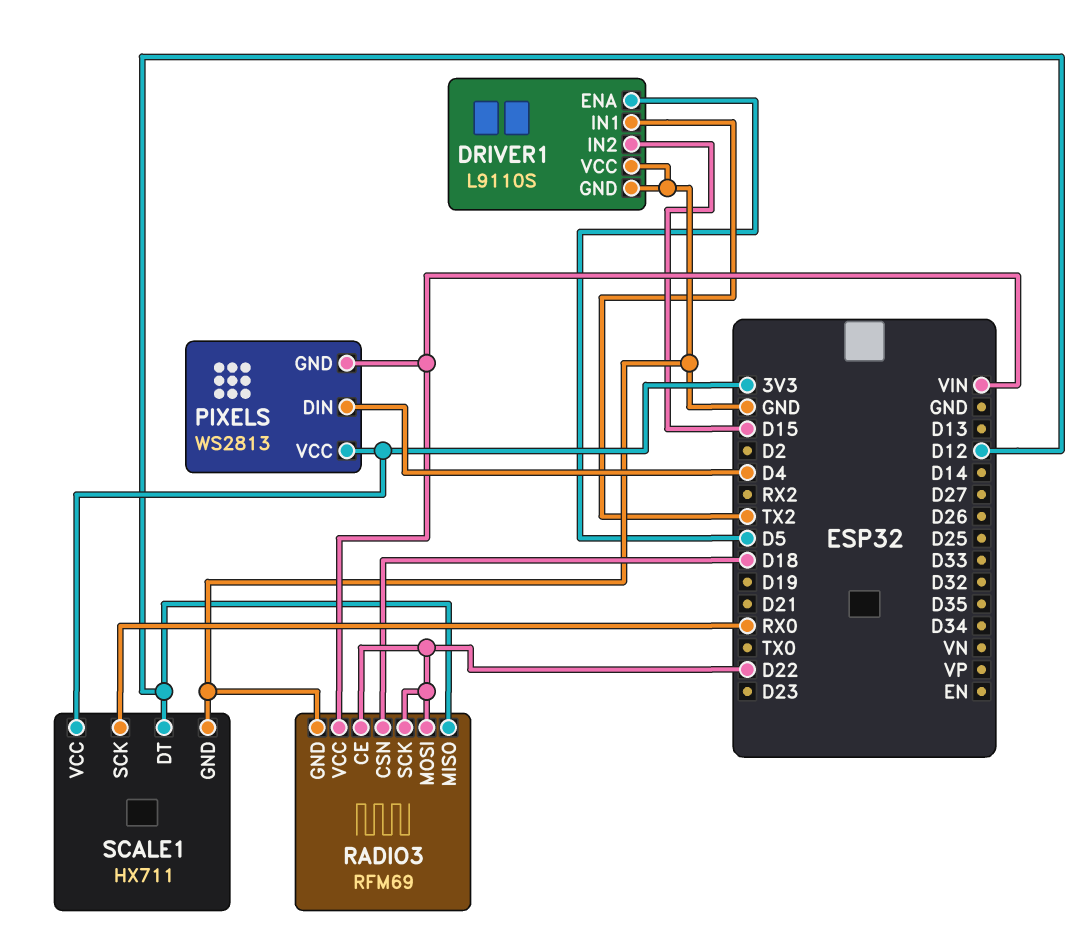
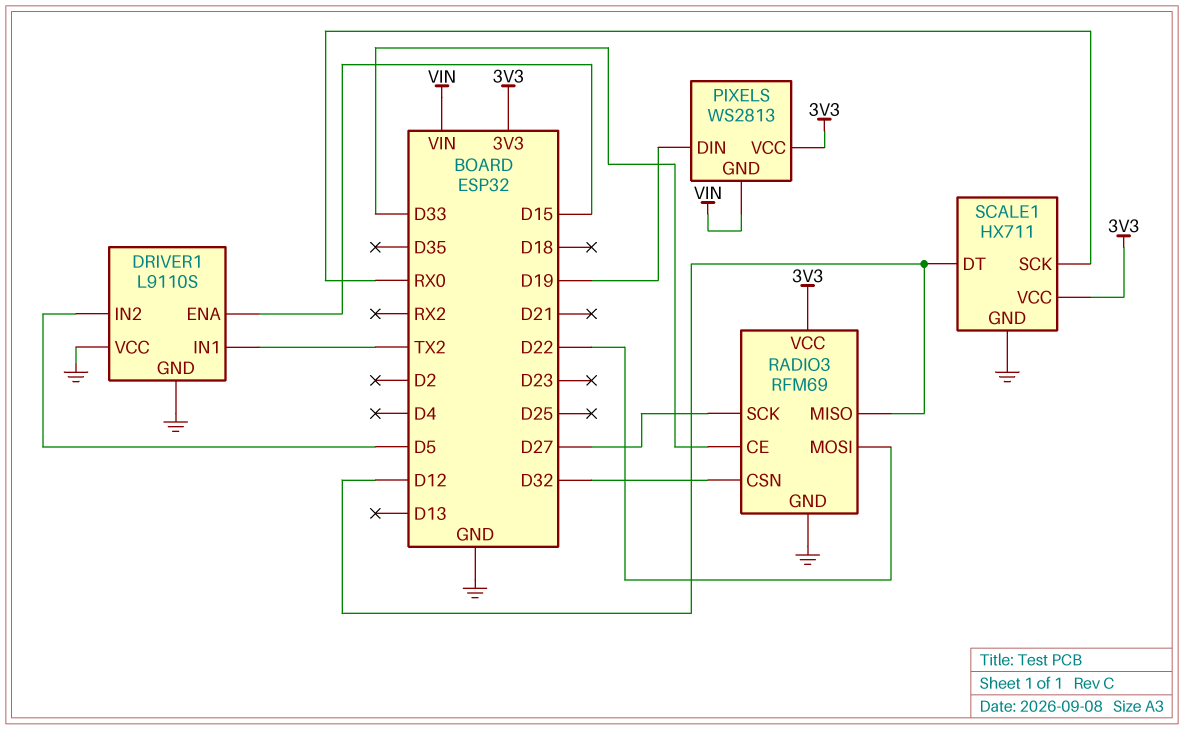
DRIVER1 pin ENA: D5 -> D15
DRIVER1 pin IN2: D15 -> D5
PIXELS pin DIN: D4 -> D19
RADIO3 pin CE: D22 -> D33
RADIO3 pin CSN: D18 -> D32
RADIO3 pin SCK: D22 -> D27
RADIO3 pin VCC: VIN -> 3V3

